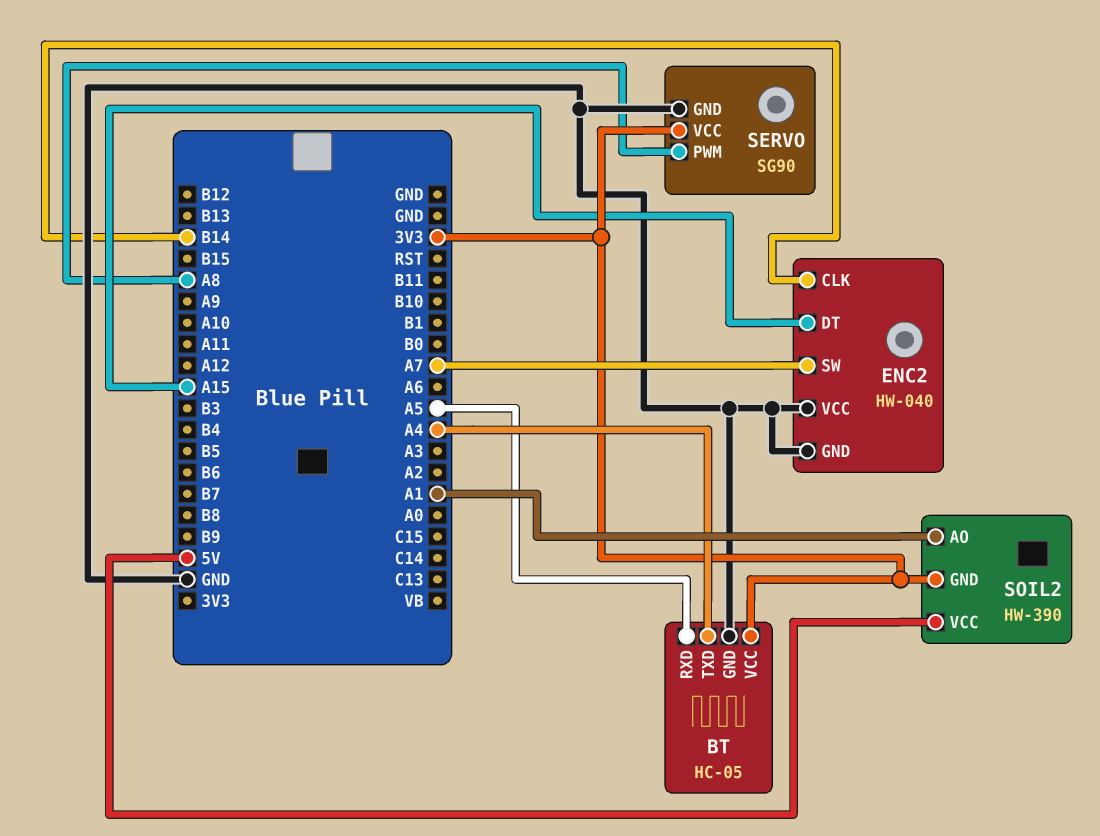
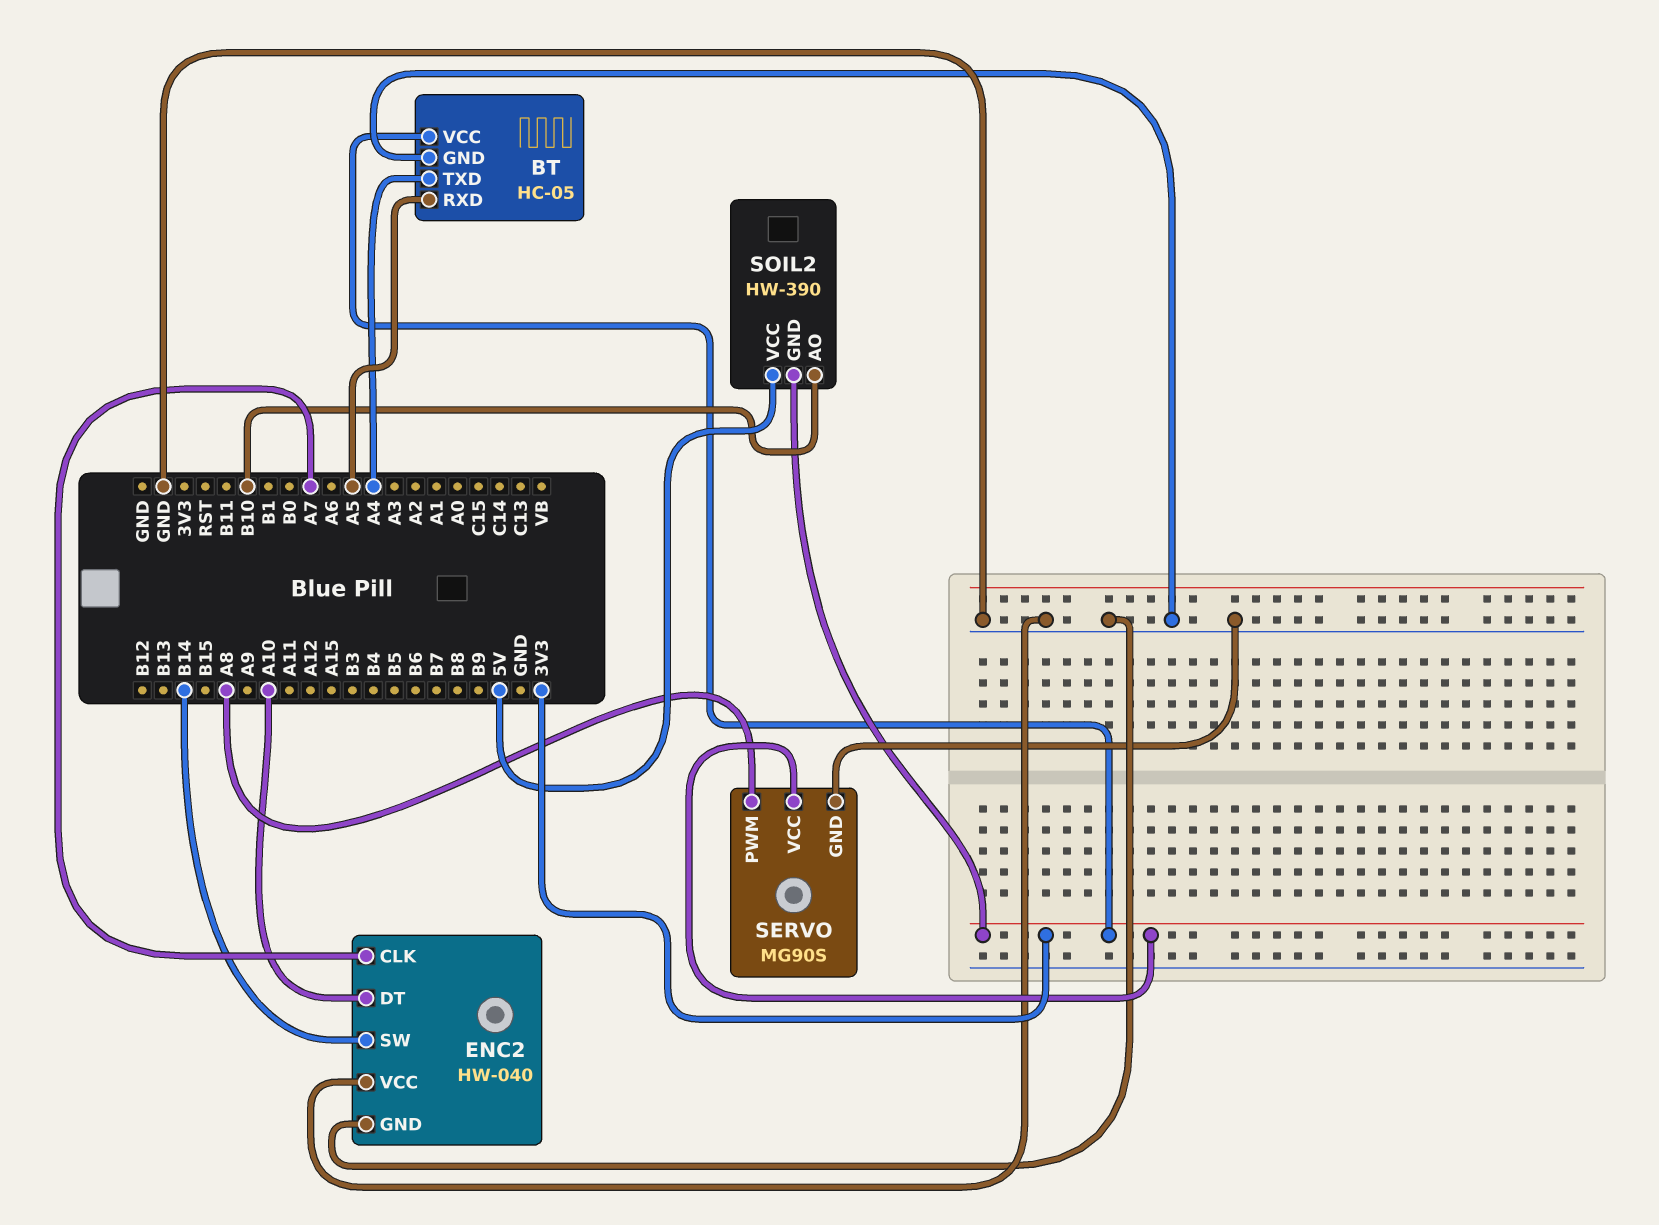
ENC2 pin CLK: B14 -> A7
ENC2 pin DT: A15 -> A10
ENC2 pin SW: A7 -> B14
SERVO: SG90 -> MG90S
SOIL2 pin AO: A1 -> B10

